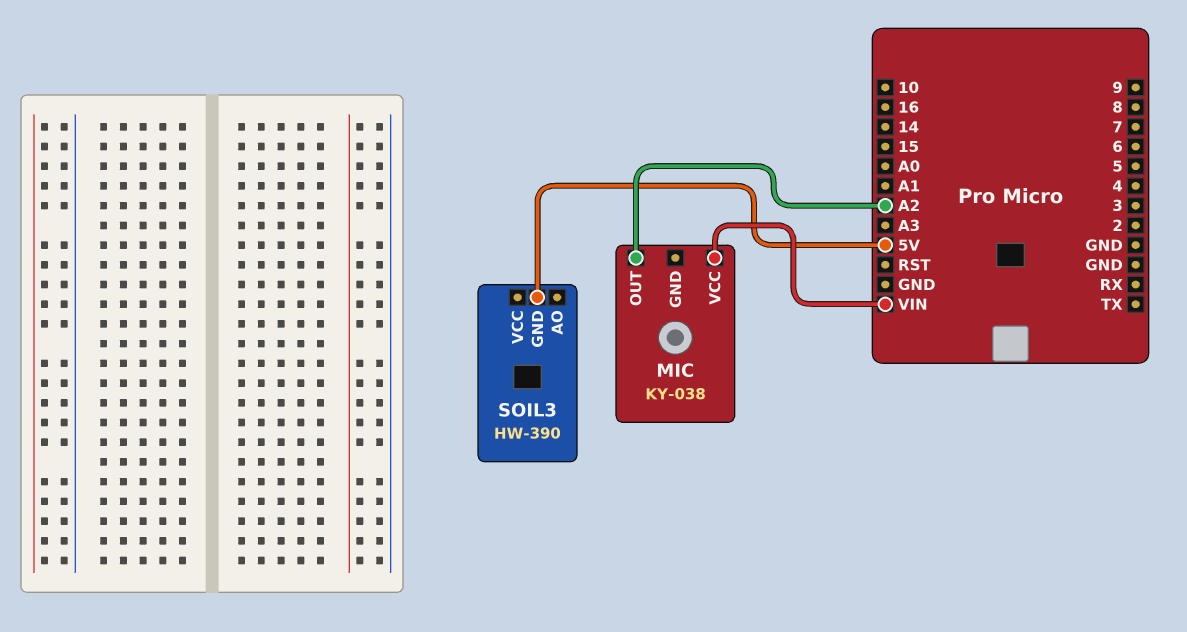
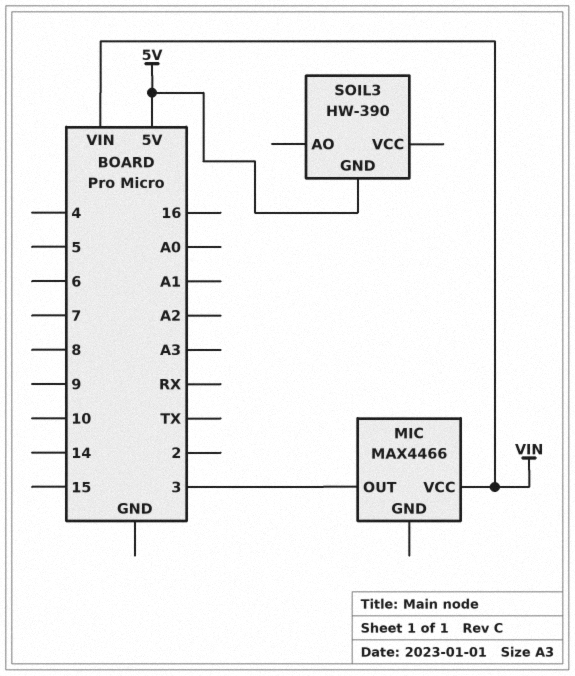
MIC: KY-038 -> MAX4466
MIC pin OUT: A2 -> 3

